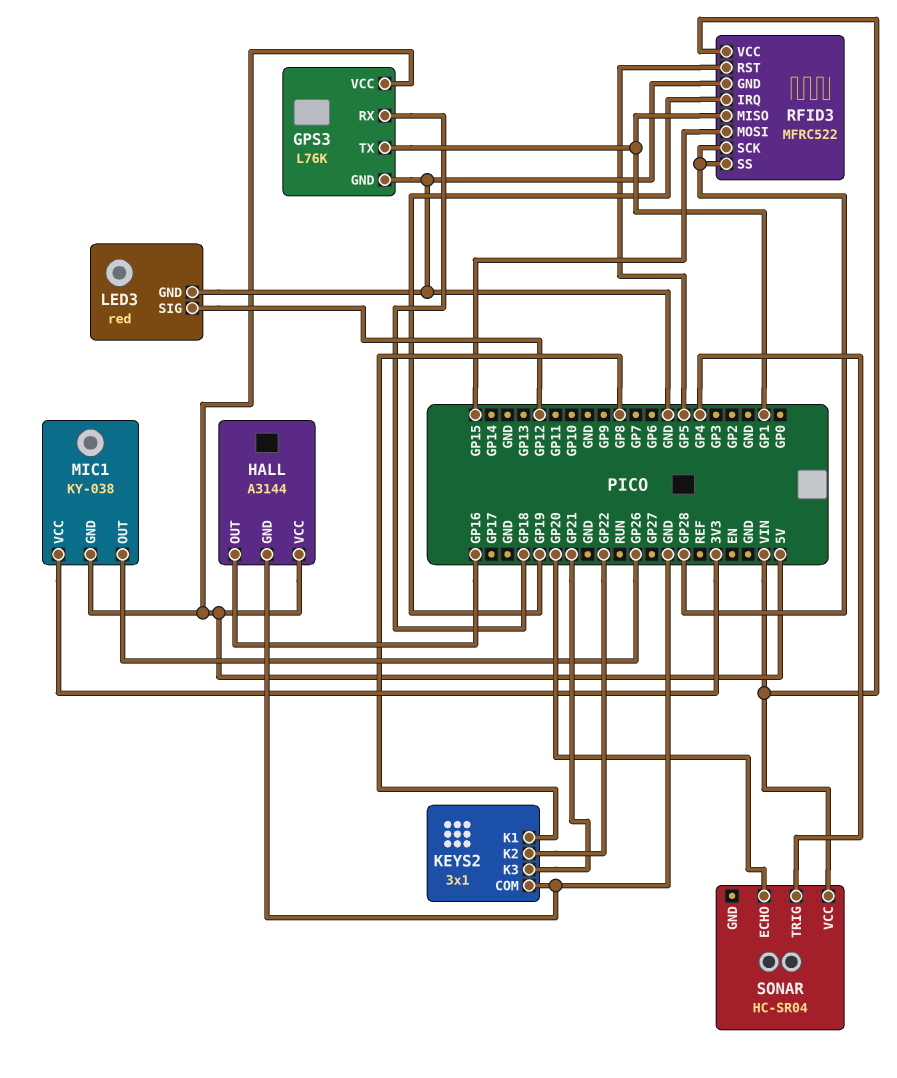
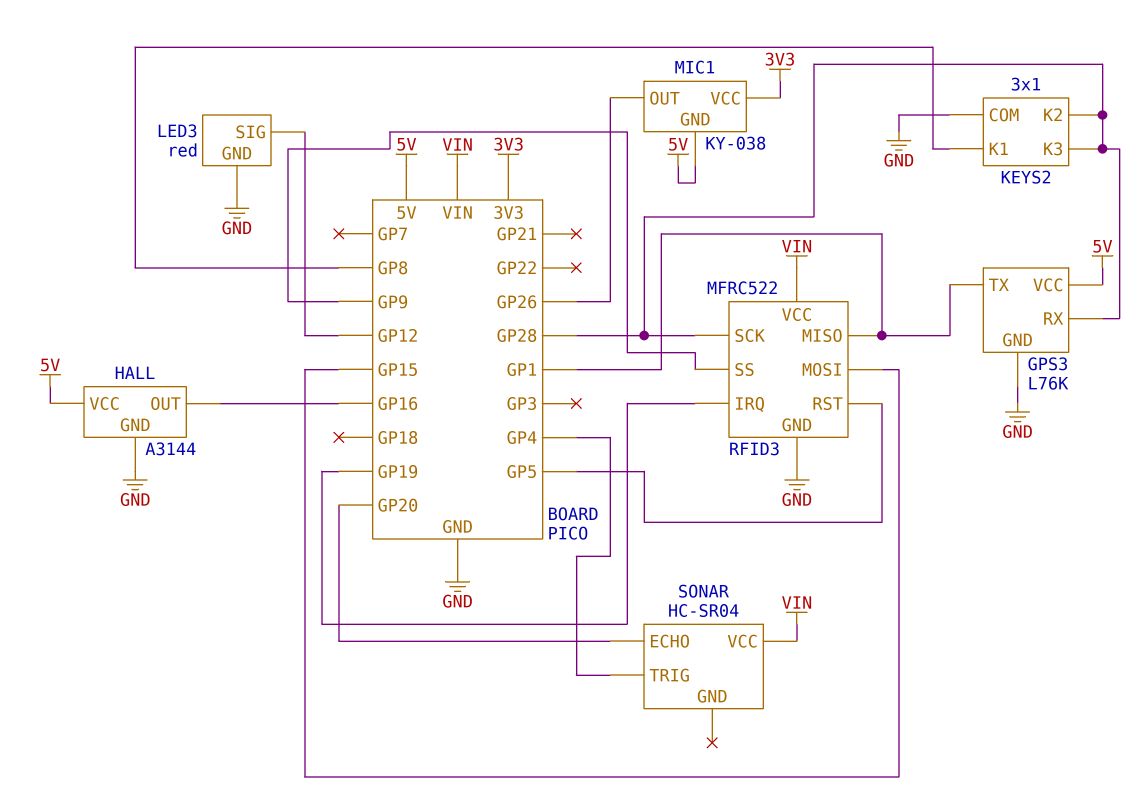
GPS3 pin RX: GP18 -> GP28
KEYS2 pin K2: GP22 -> GP28
KEYS2 pin K3: GP21 -> GP28
RFID3 pin SS: GP28 -> GP9

